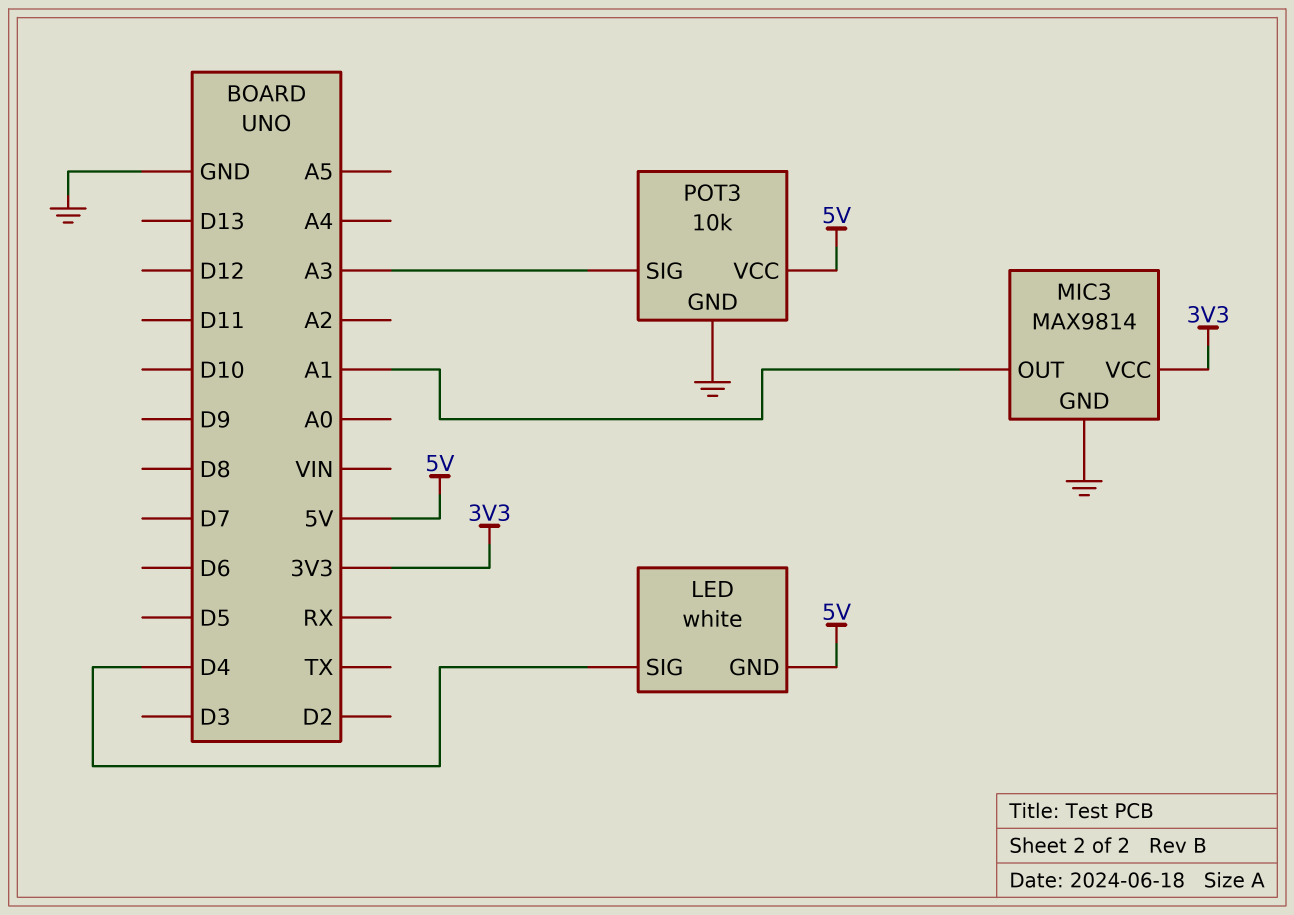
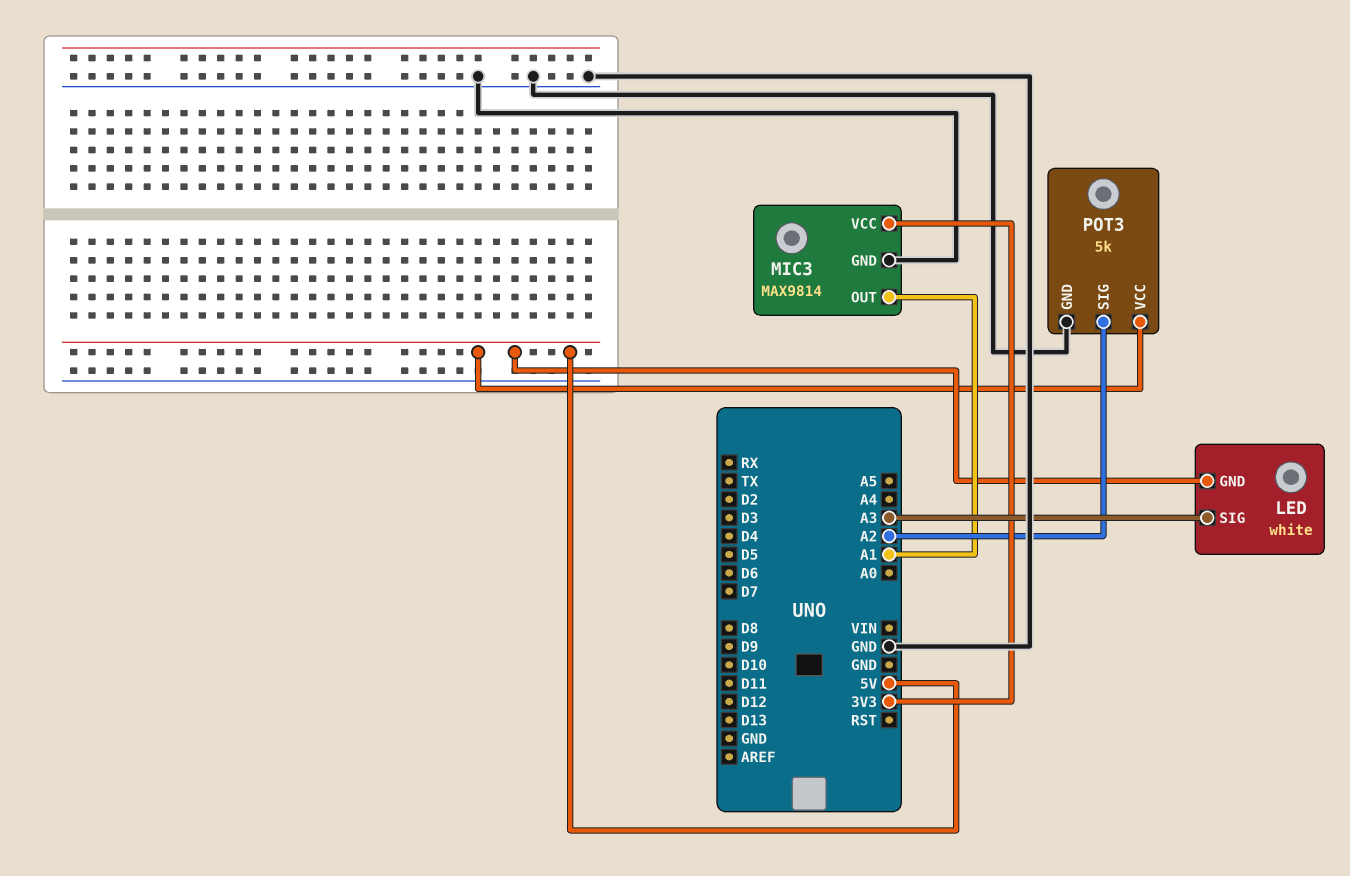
LED pin SIG: D4 -> A3
POT3: 10k -> 5k
POT3 pin SIG: A3 -> A2

